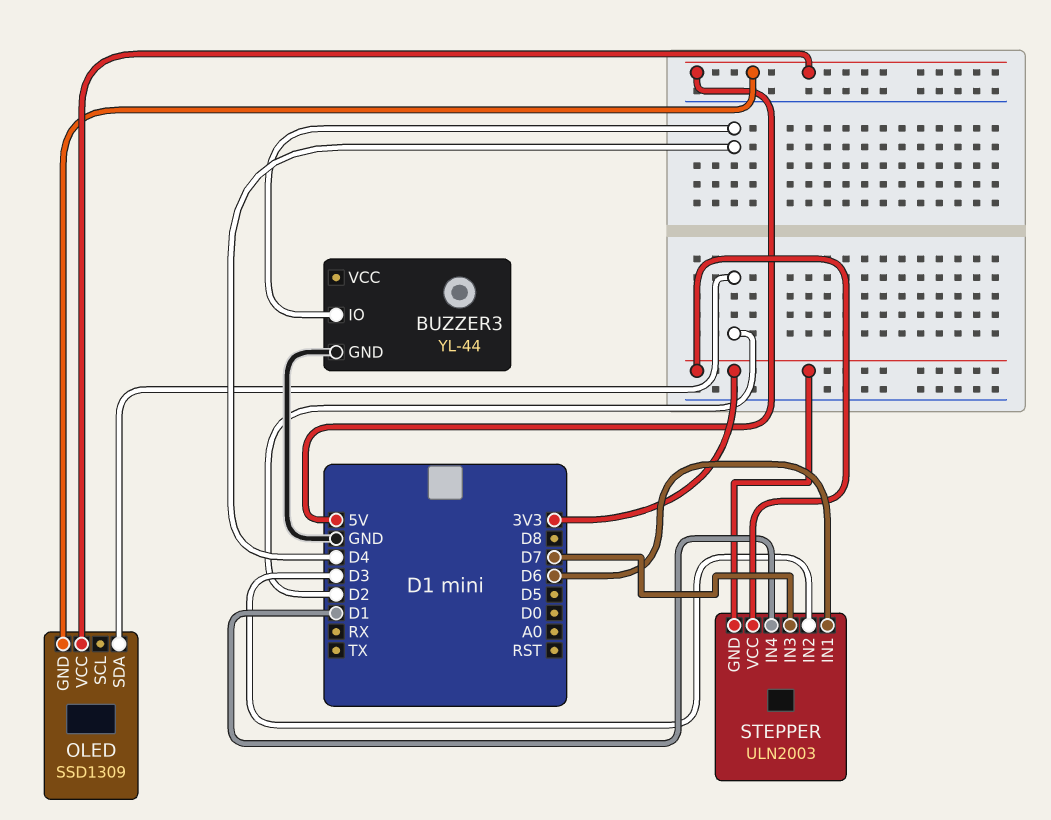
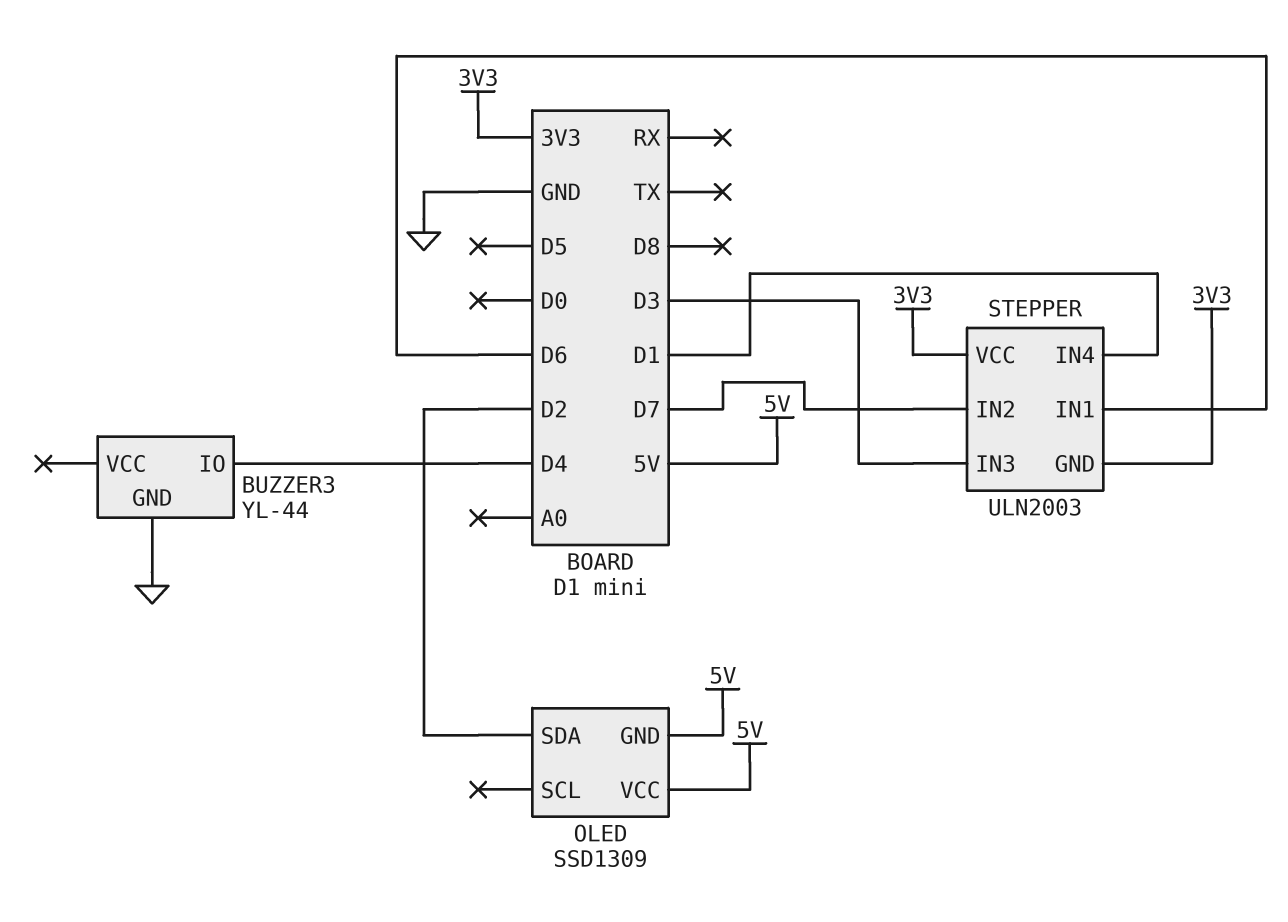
STEPPER pin IN2: D3 -> D7
STEPPER pin IN3: D7 -> D3

